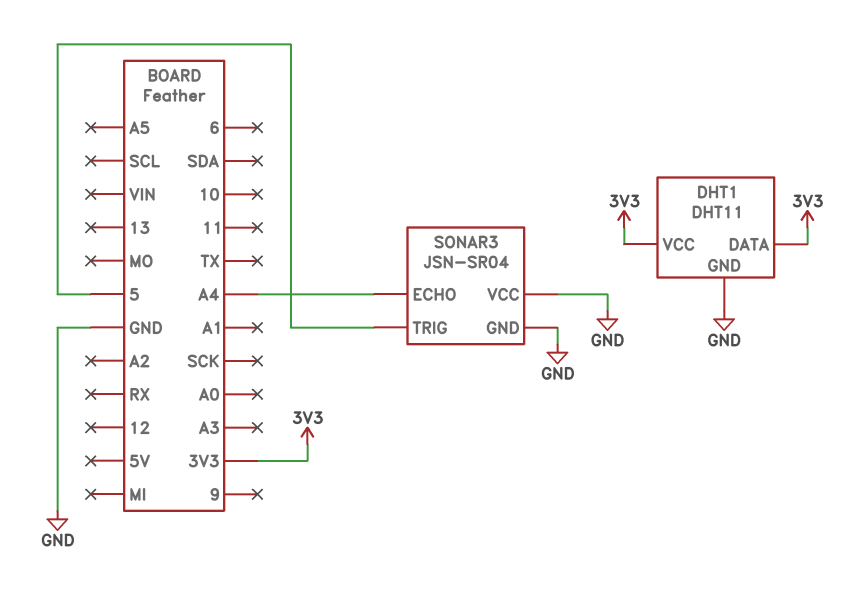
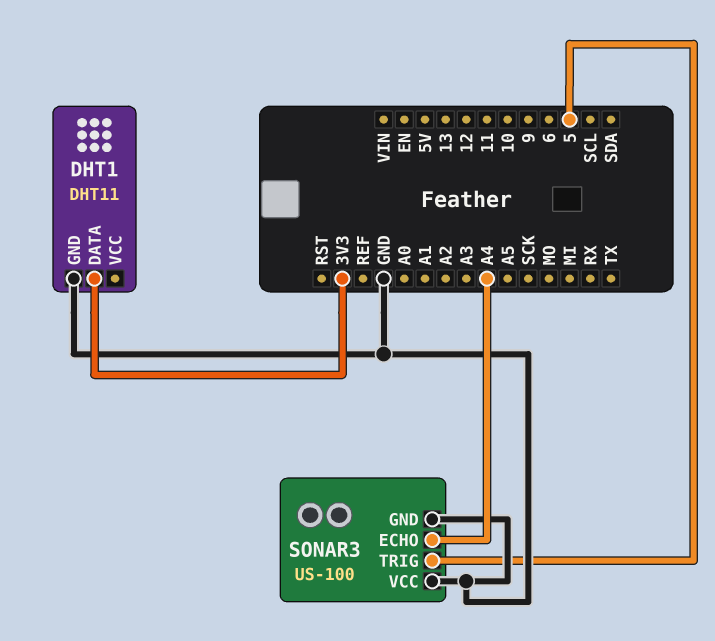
DHT1 pin VCC: 3V3 -> none
SONAR3: JSN-SR04 -> US-100

